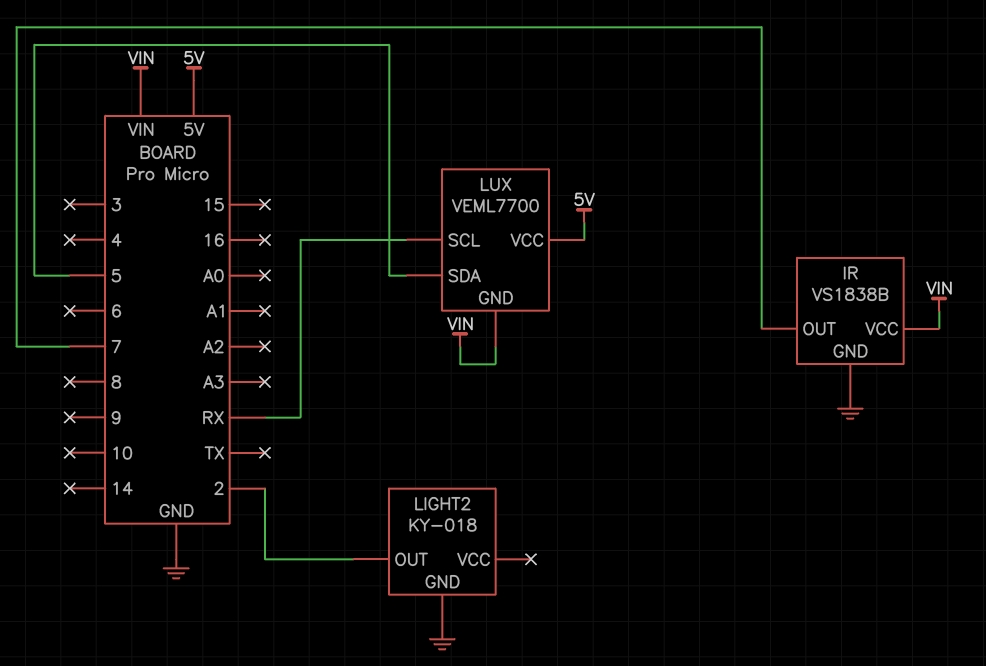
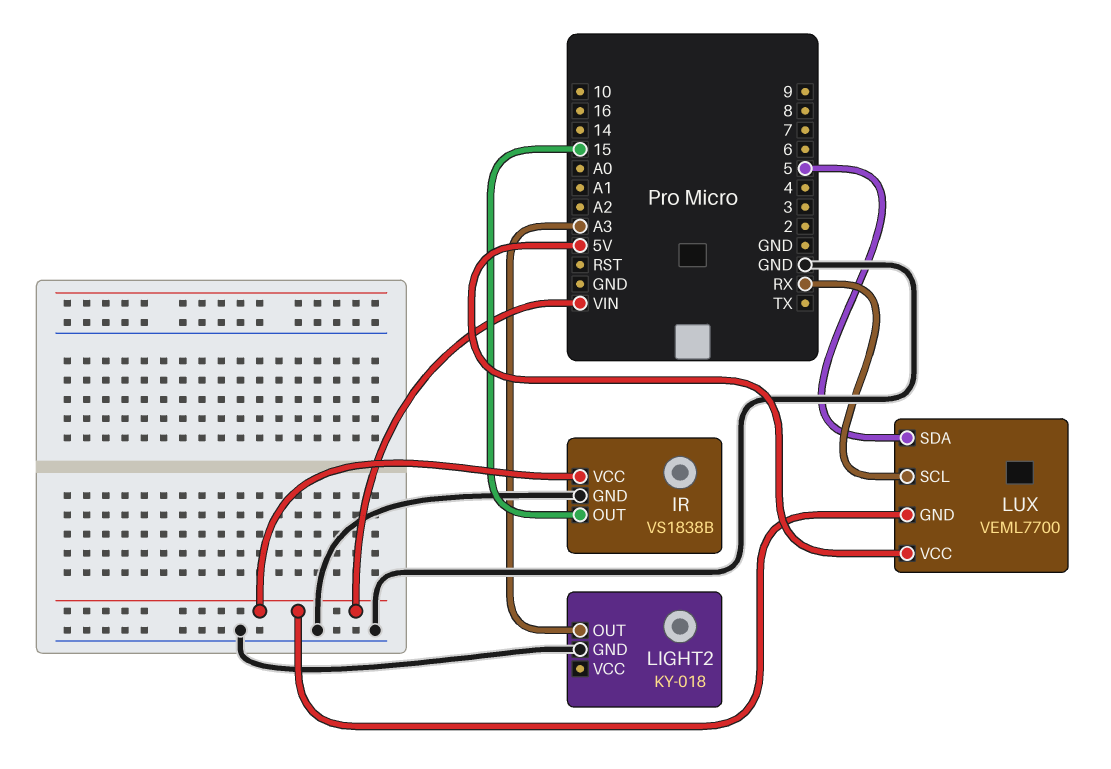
IR pin OUT: 7 -> 15
LIGHT2 pin OUT: 2 -> A3

